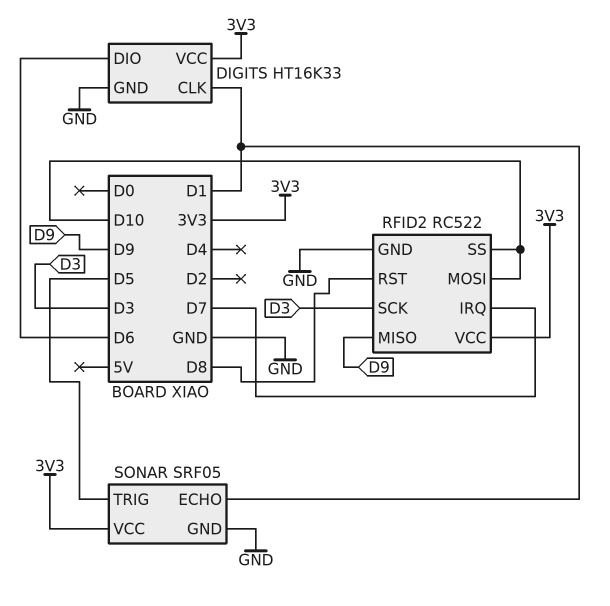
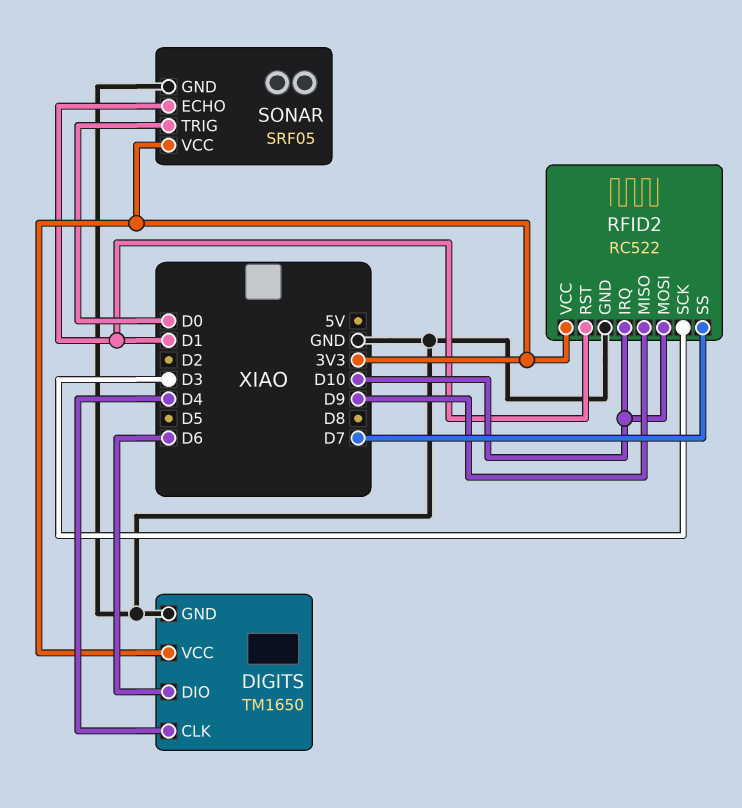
DIGITS: HT16K33 -> TM1650
DIGITS pin CLK: D1 -> D4
RFID2 pin IRQ: D7 -> D10
RFID2 pin RST: D8 -> D1
RFID2 pin SS: D10 -> D7
SONAR pin TRIG: D5 -> D0

